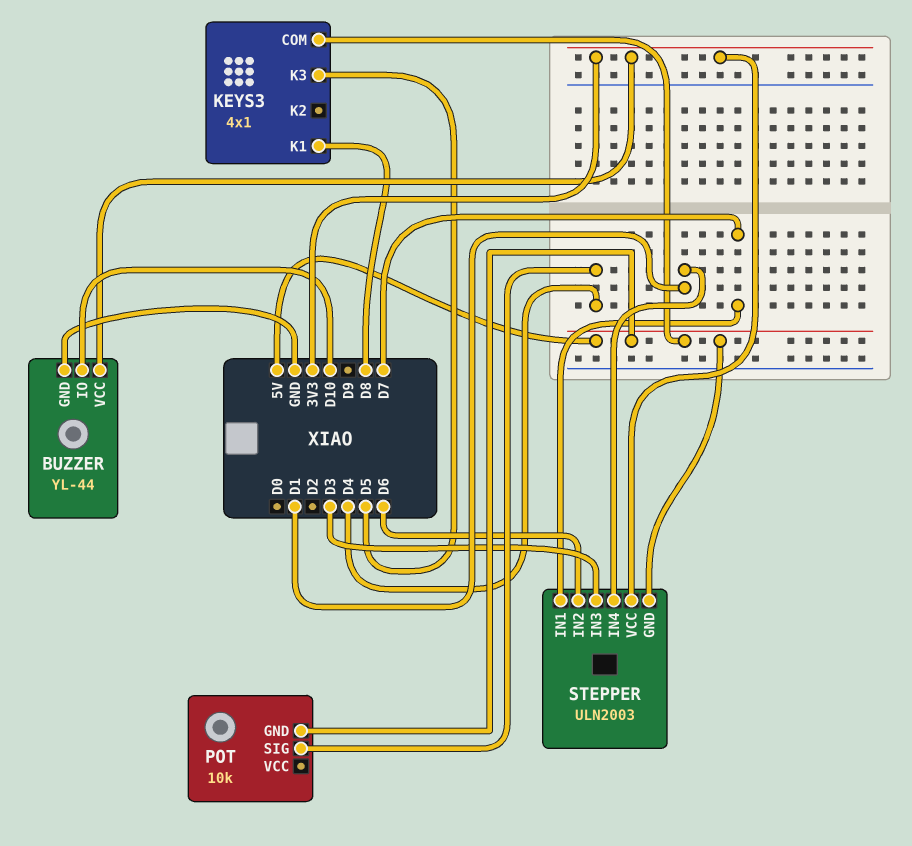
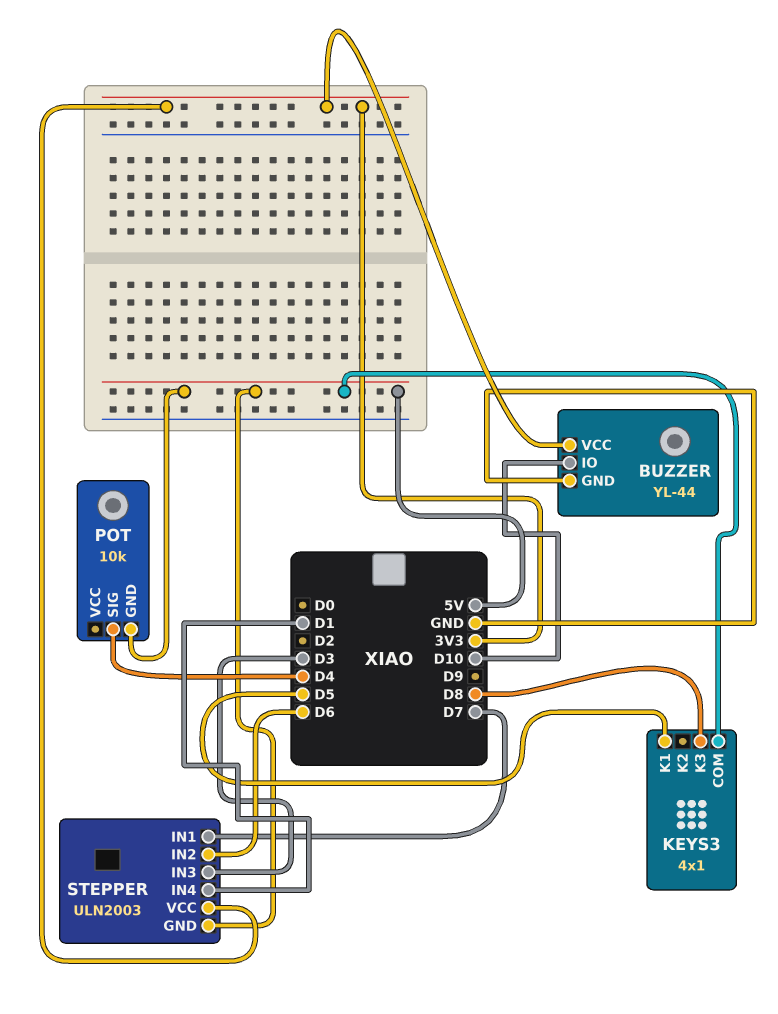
KEYS3 pin K1: D8 -> D5
KEYS3 pin K3: D5 -> D8

